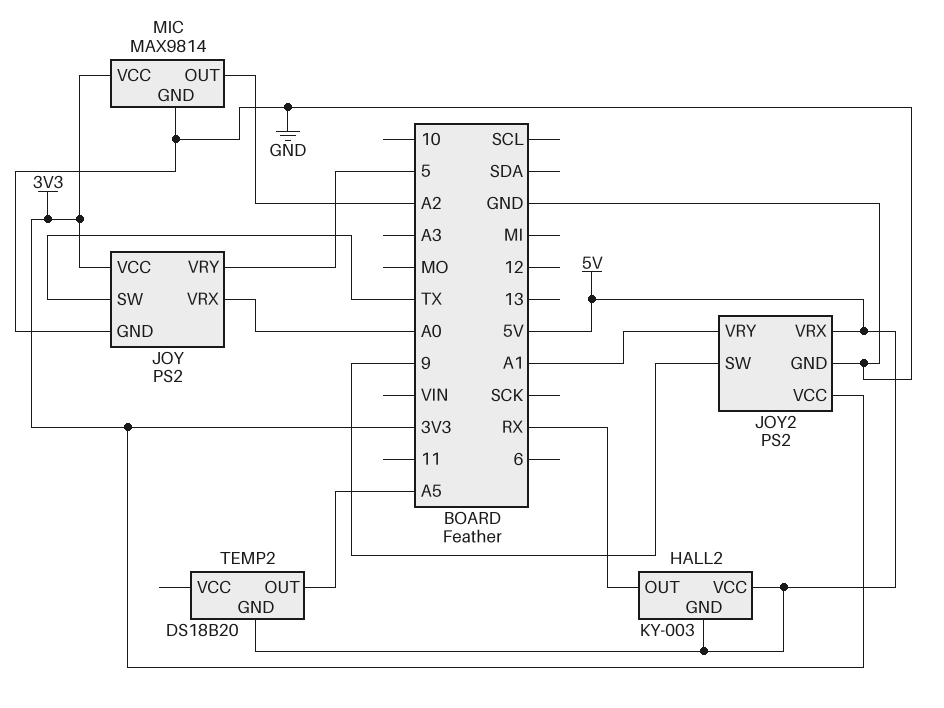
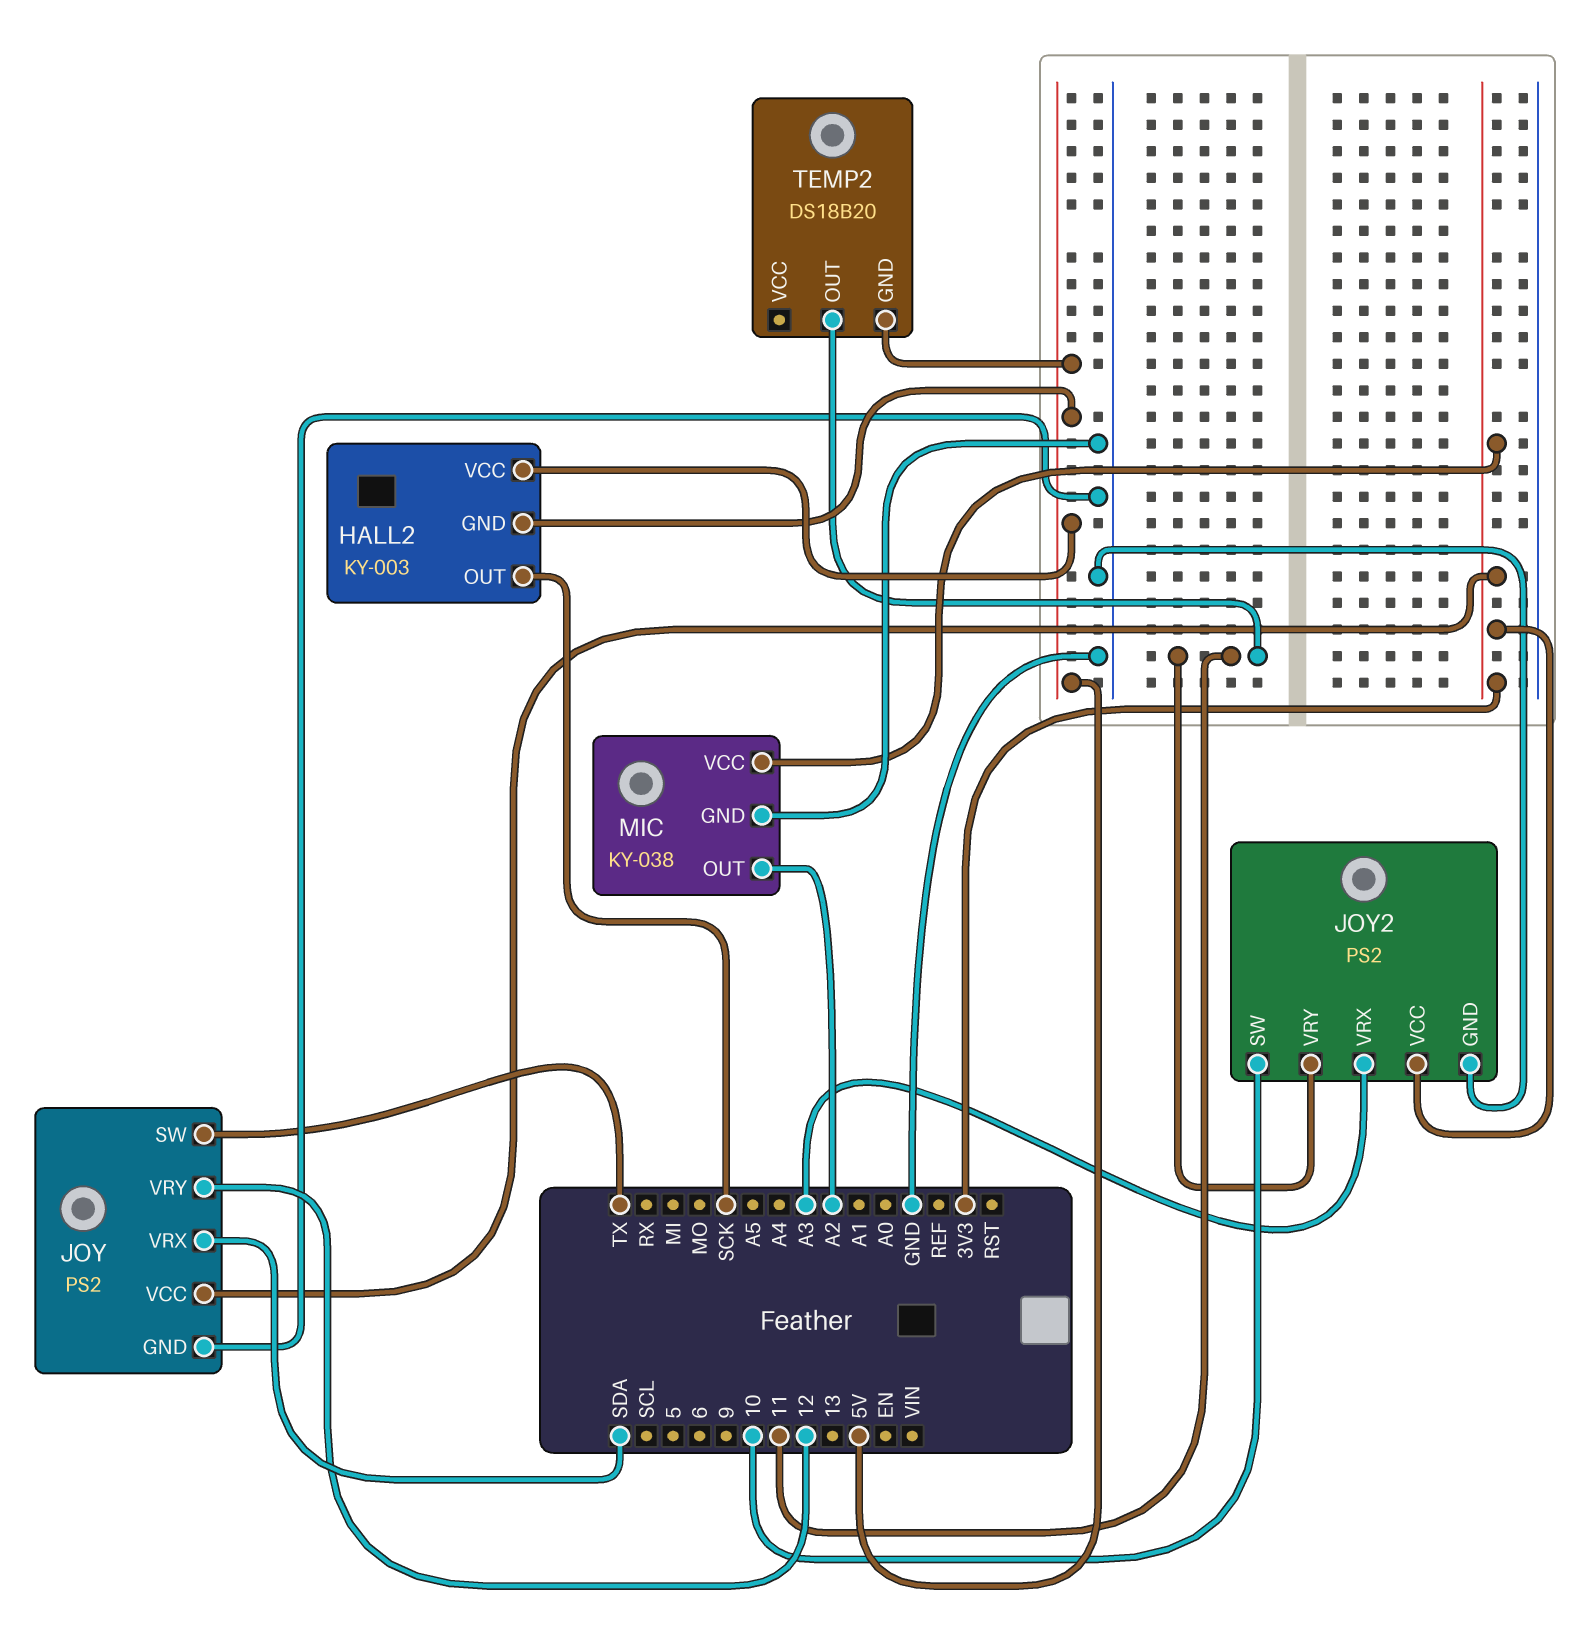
HALL2 pin OUT: RX -> SCK
JOY pin VRX: A0 -> SDA
JOY pin VRY: 5 -> 12
JOY2 pin SW: 9 -> 10
JOY2 pin VRX: 5V -> A3
JOY2 pin VRY: A1 -> 11
MIC: MAX9814 -> KY-038
TEMP2 pin OUT: A5 -> 11

